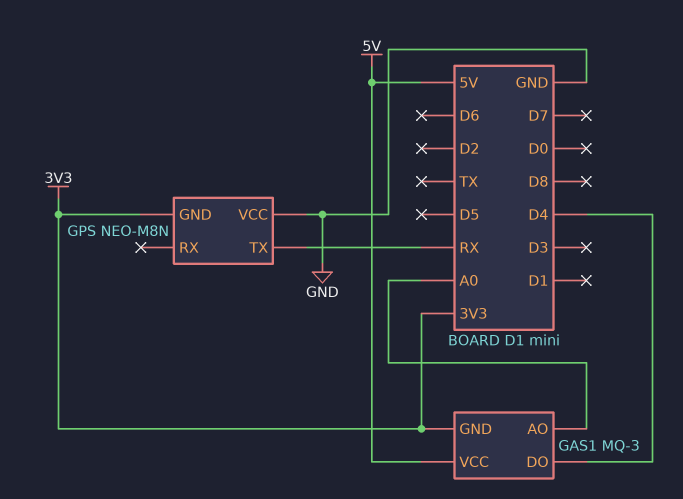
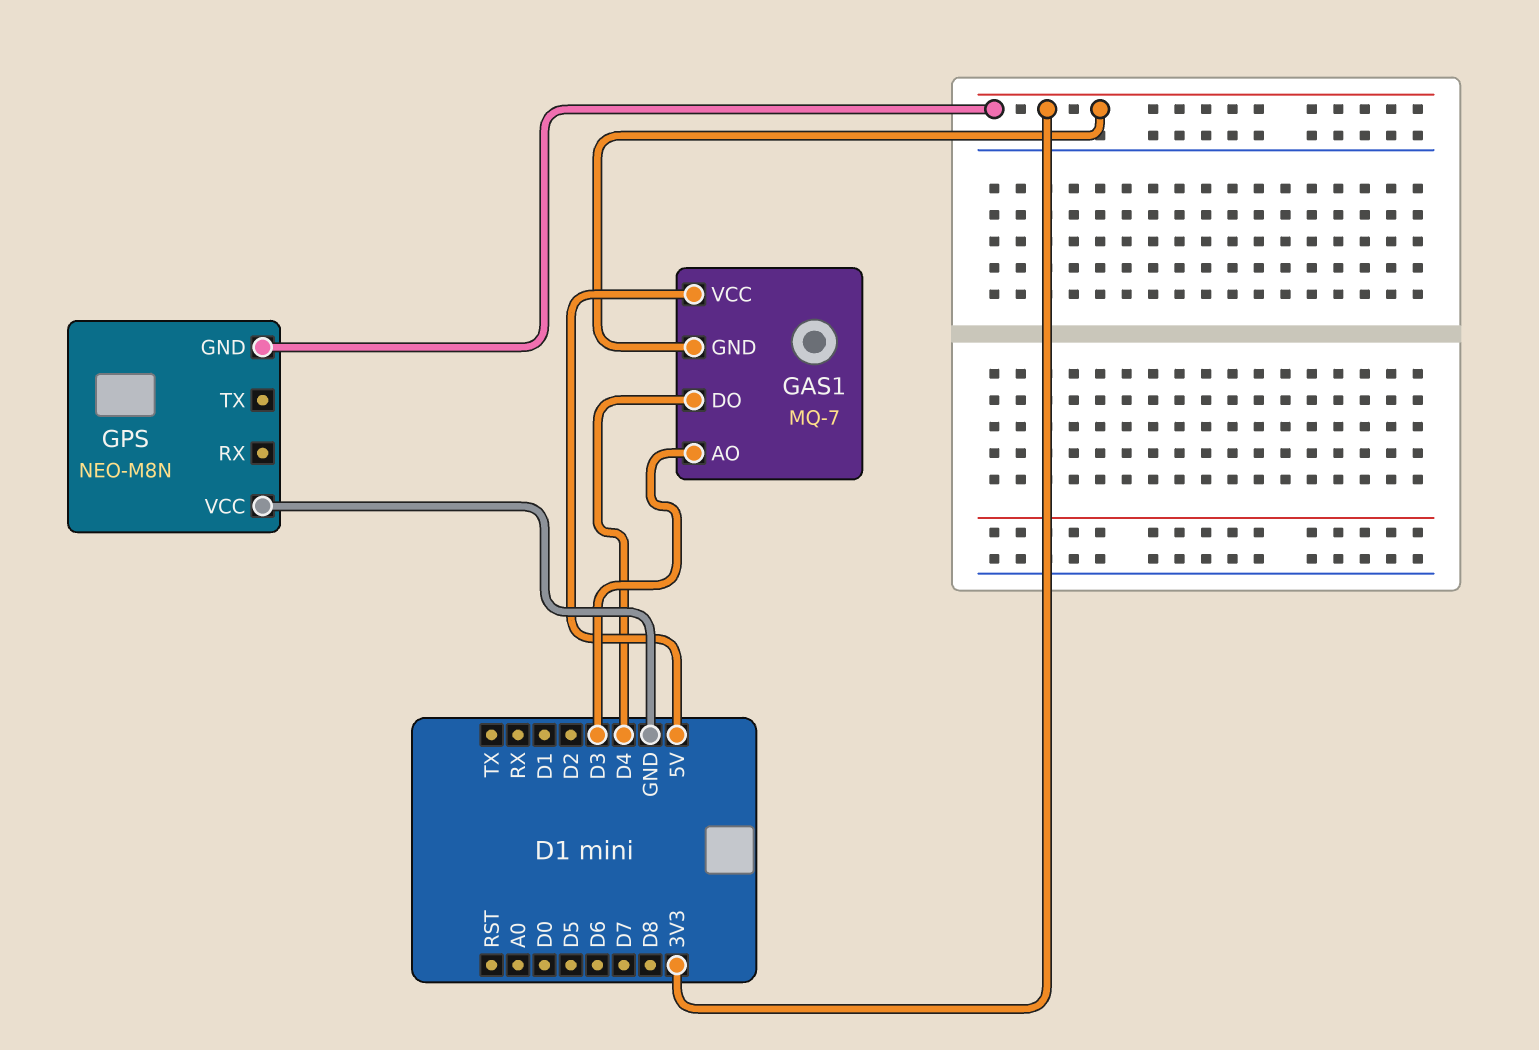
GAS1: MQ-3 -> MQ-7
GAS1 pin AO: A0 -> D3
GPS pin TX: RX -> none

